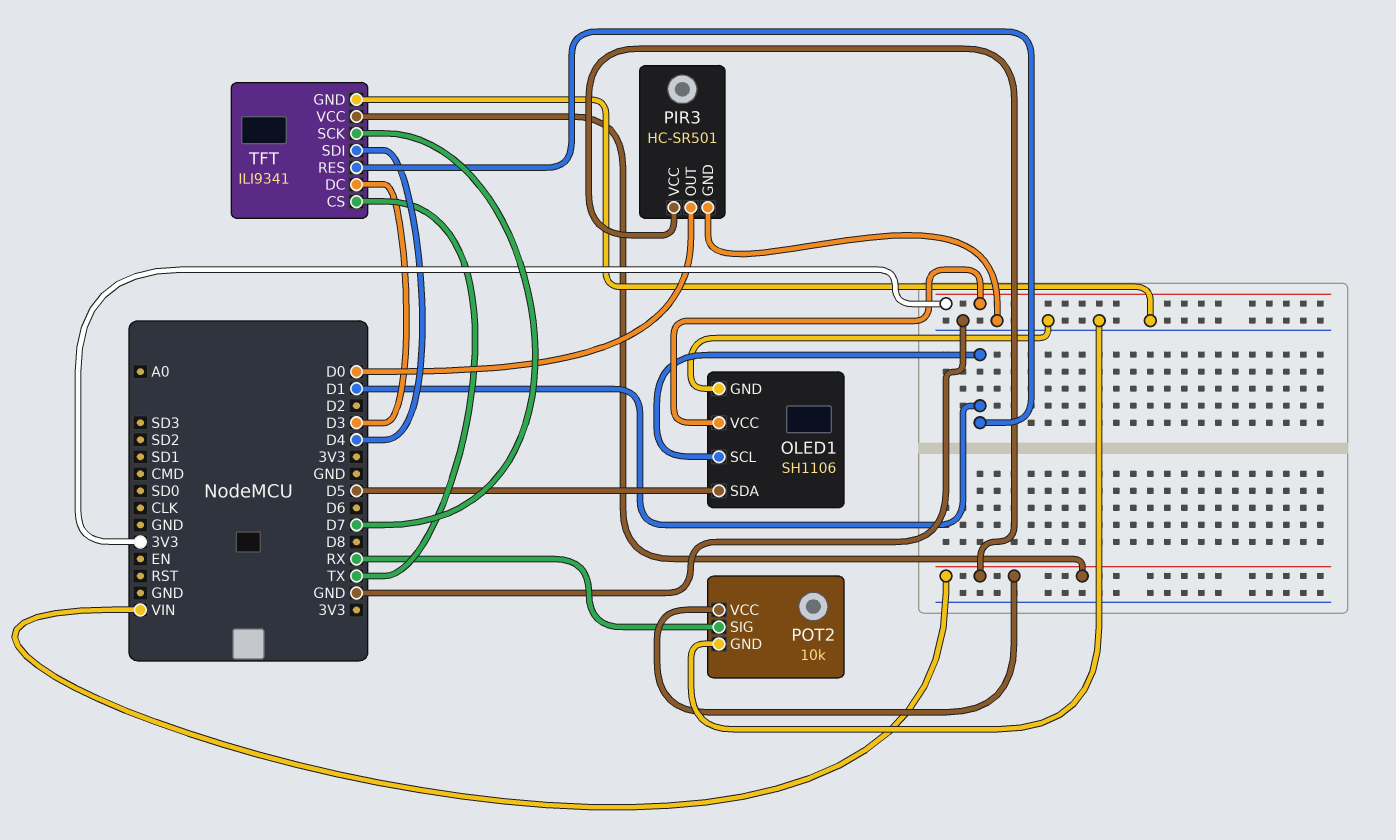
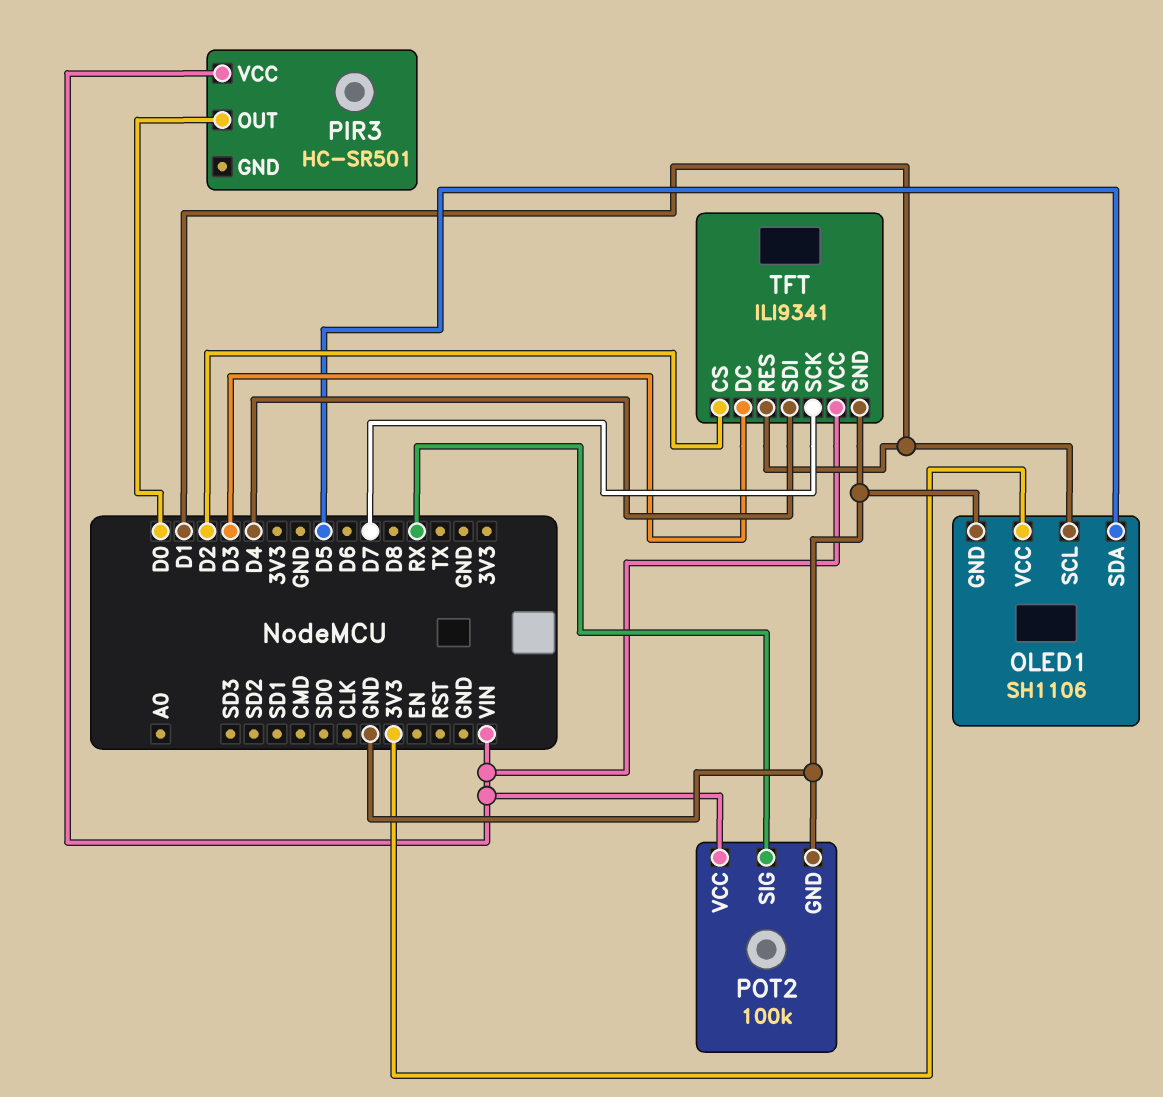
PIR3 pin GND: GND -> none
POT2: 10k -> 100k
TFT pin CS: TX -> D2

